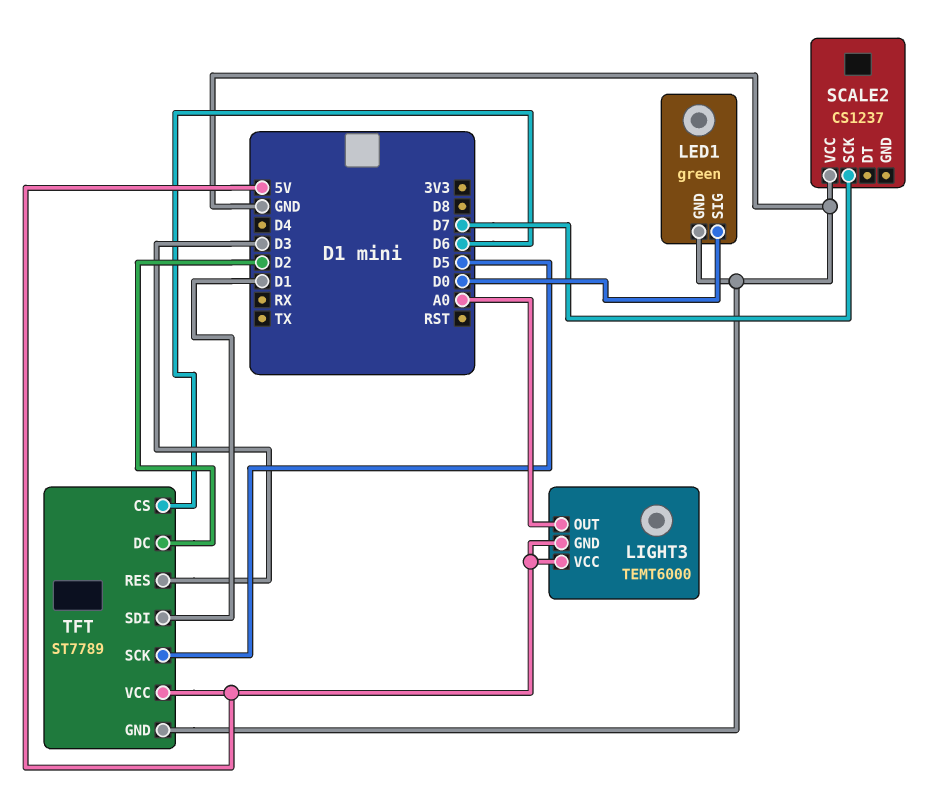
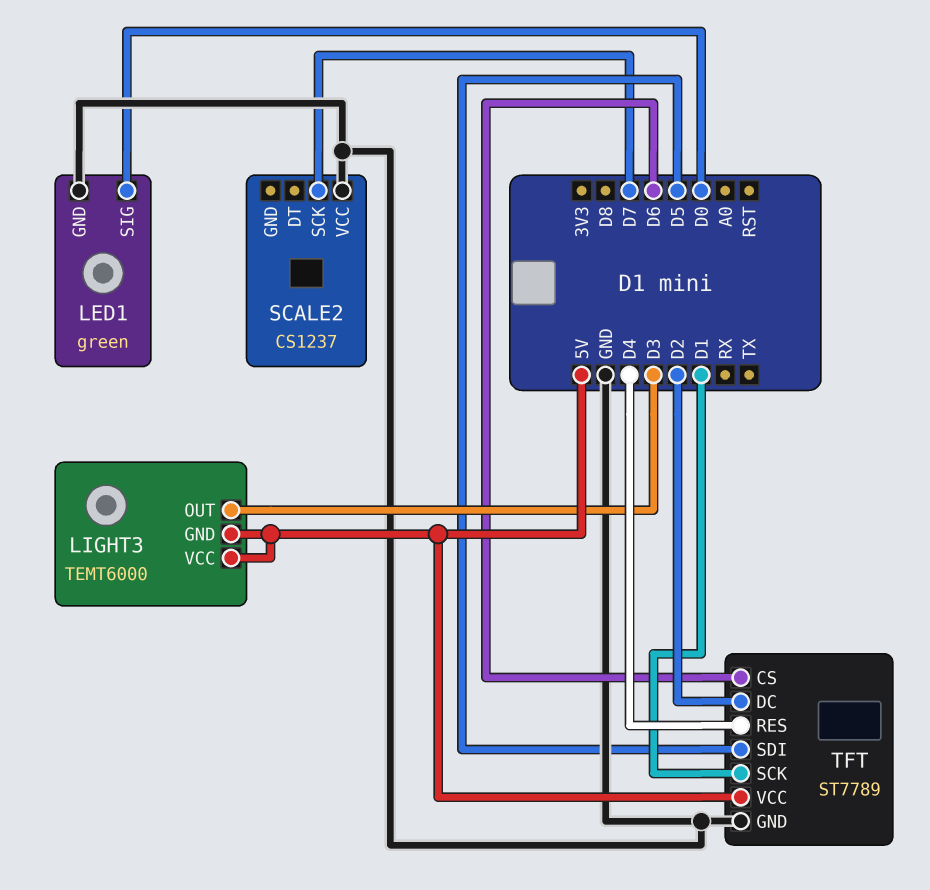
LIGHT3 pin OUT: A0 -> D3
TFT pin RES: D3 -> D4
TFT pin SCK: D5 -> D1
TFT pin SDI: D1 -> D5

